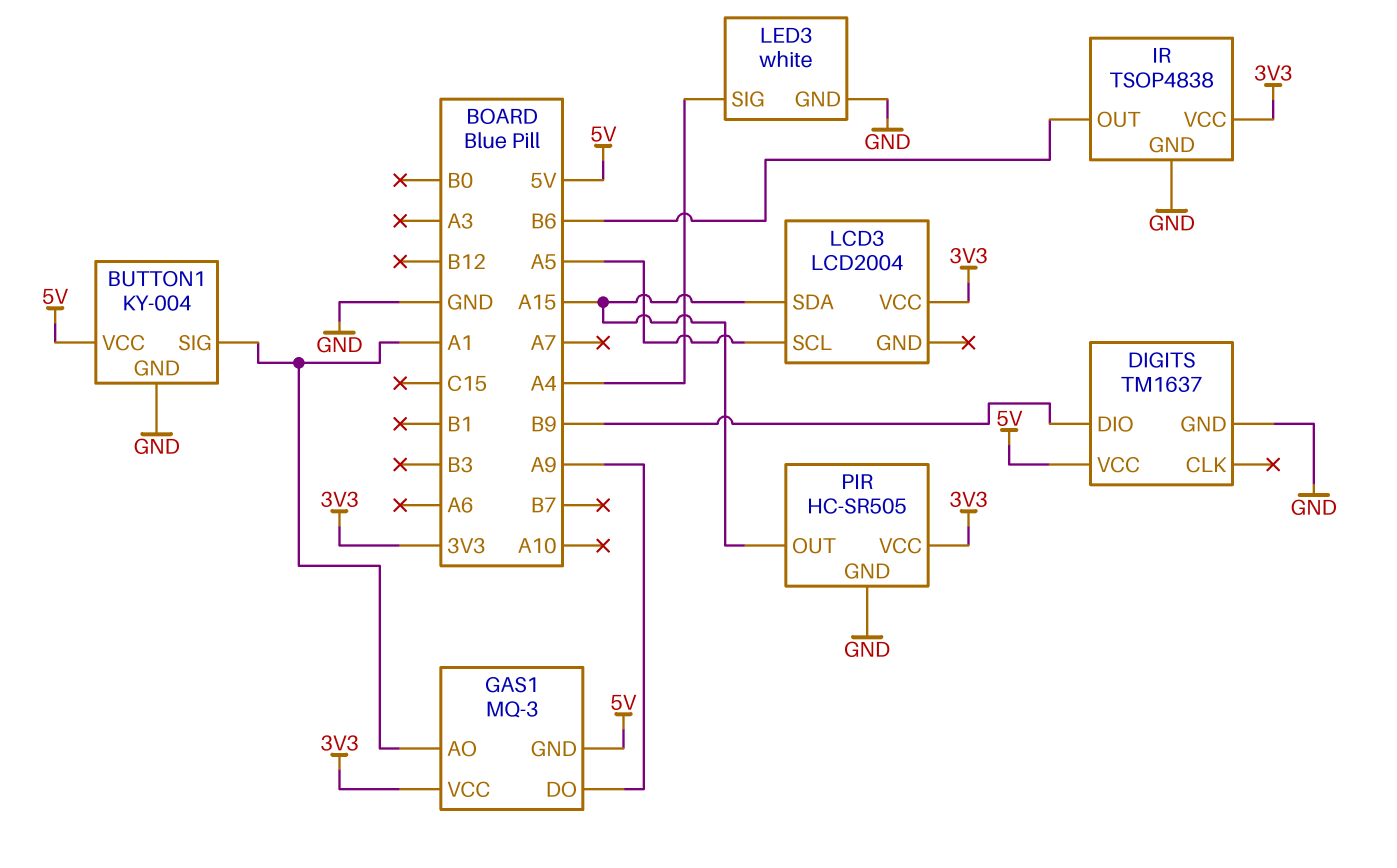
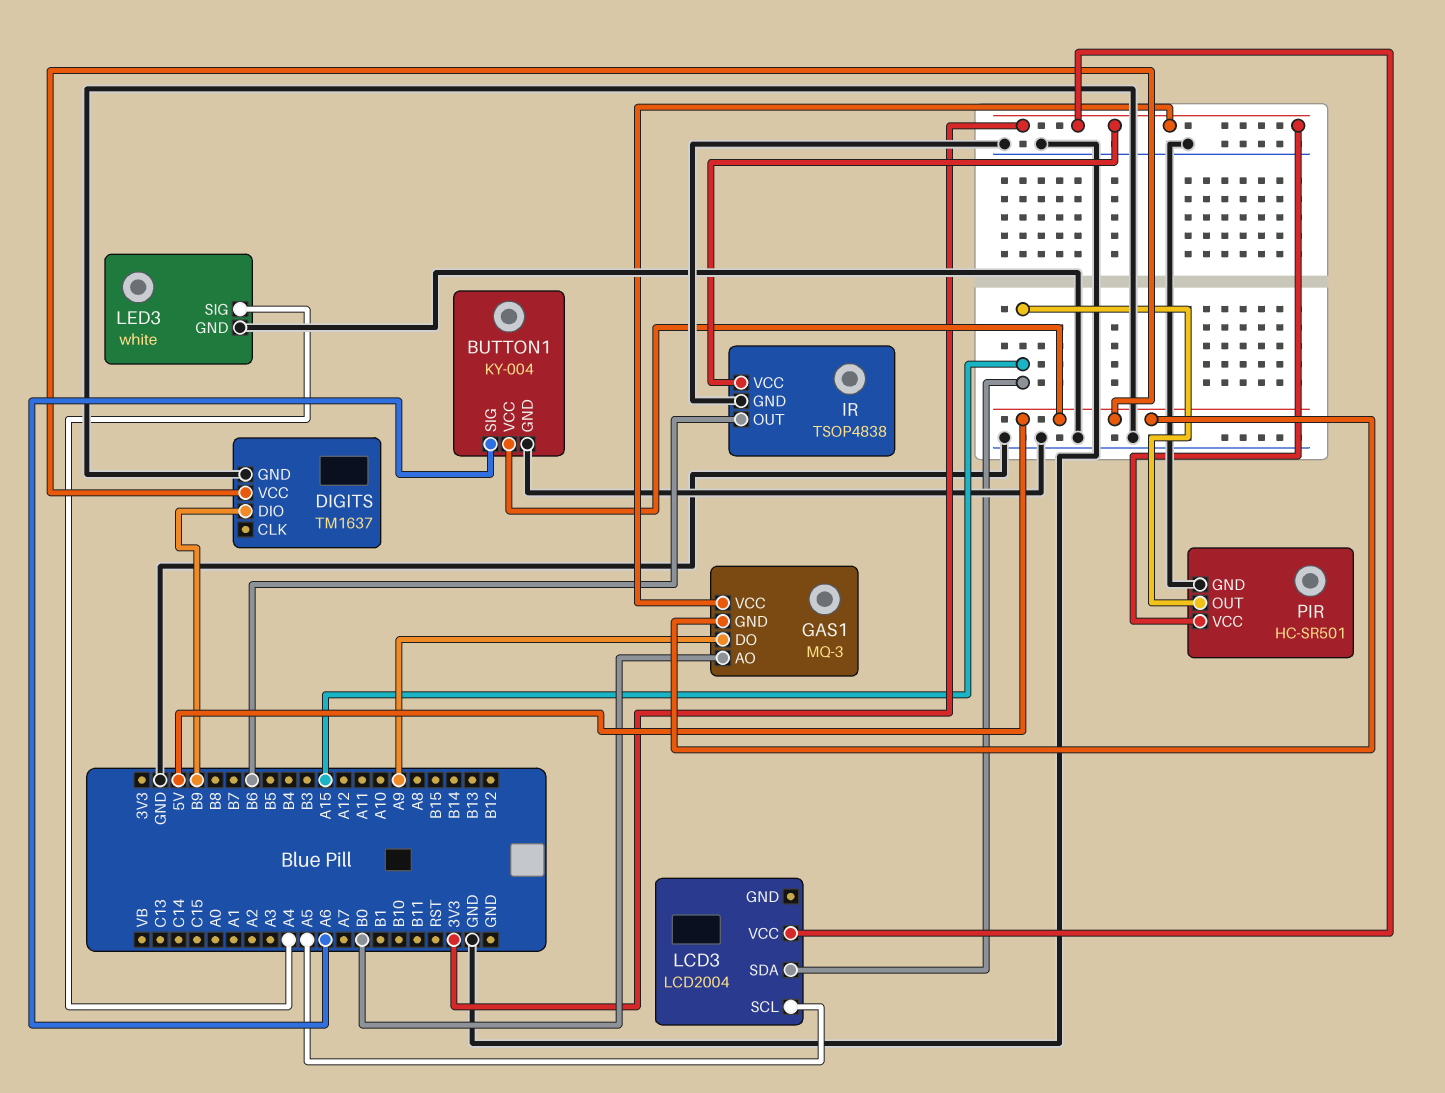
BUTTON1 pin SIG: A1 -> A6
GAS1 pin AO: A1 -> B0
PIR: HC-SR505 -> HC-SR501

